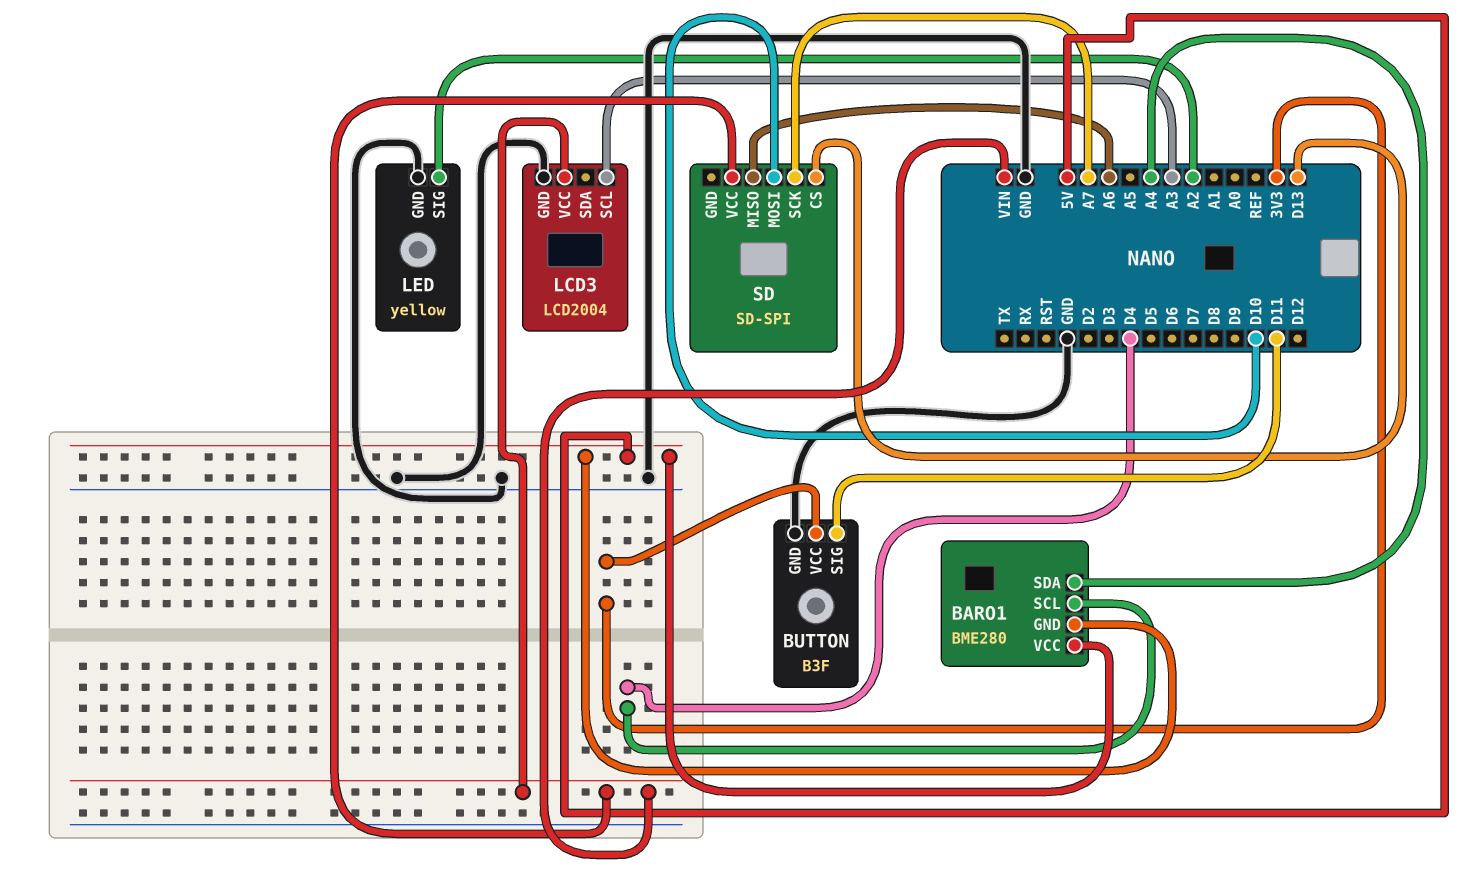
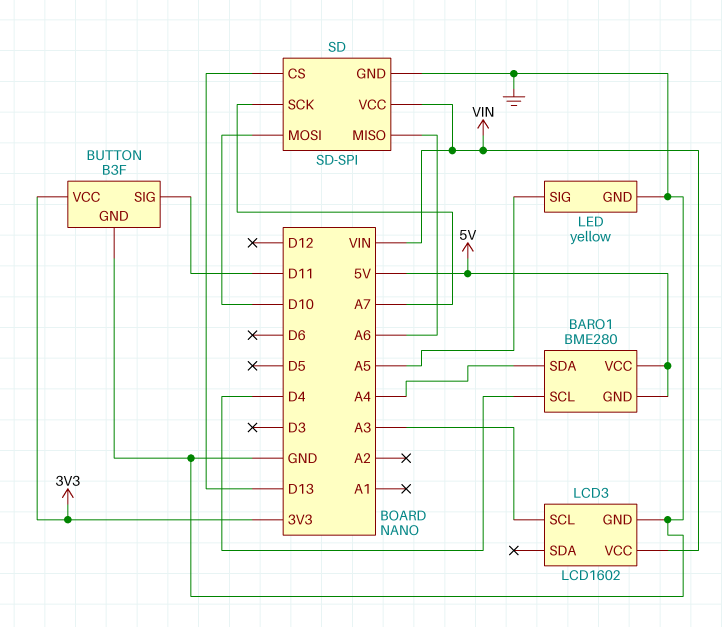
LCD3: LCD2004 -> LCD1602
LED pin SIG: A2 -> A5
SD pin GND: none -> GND

